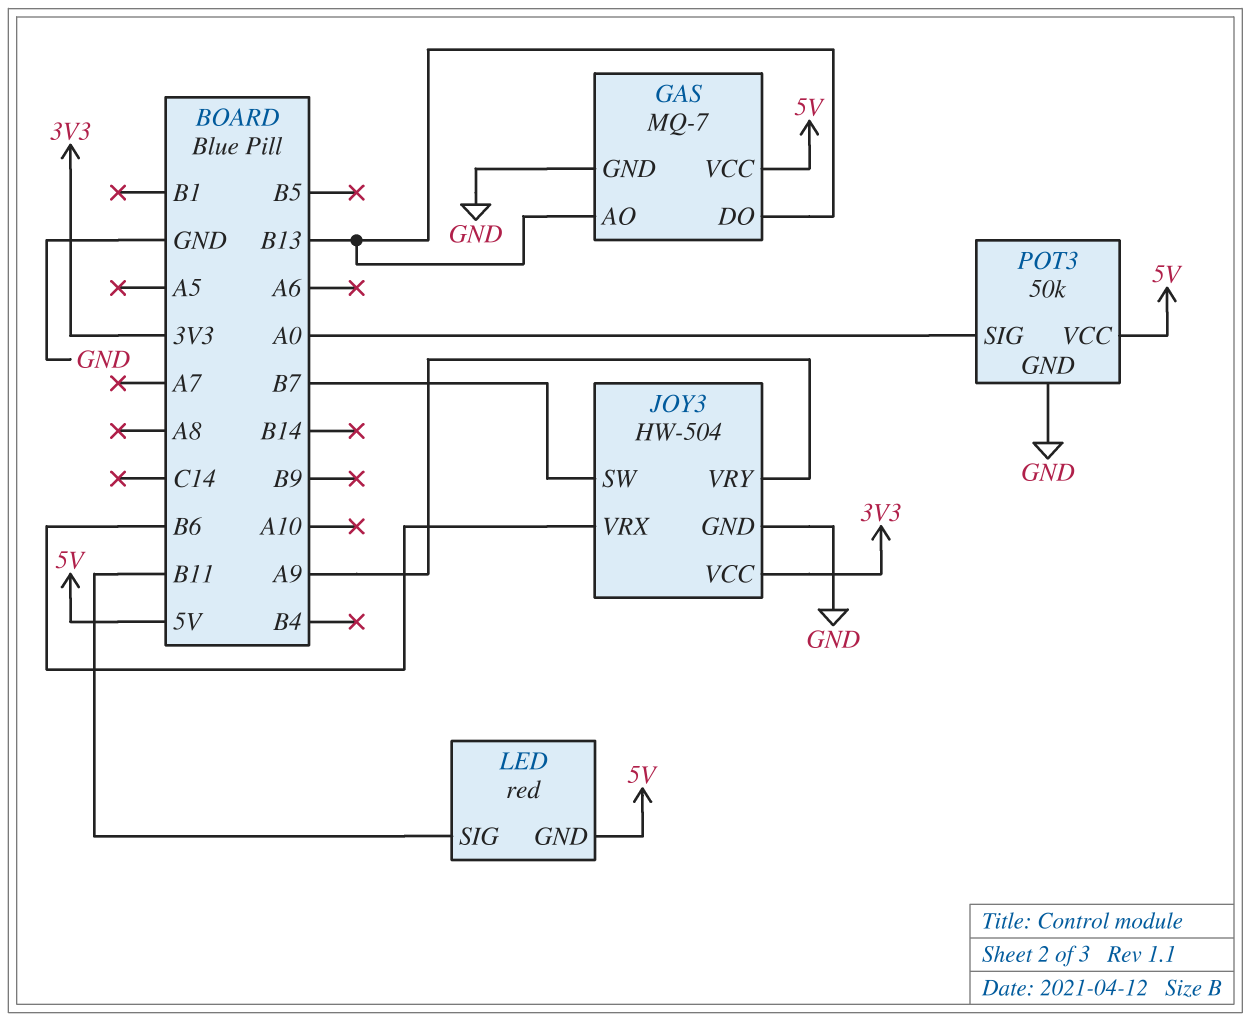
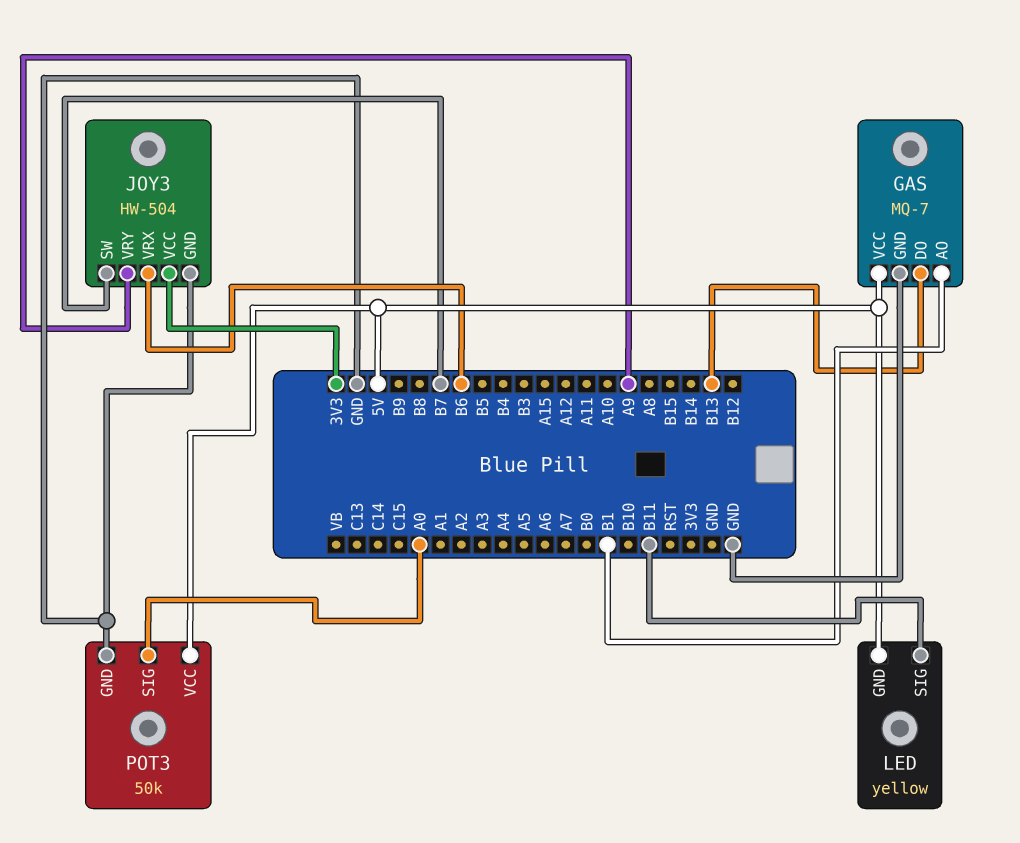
GAS pin AO: B13 -> B1
LED: red -> yellow

